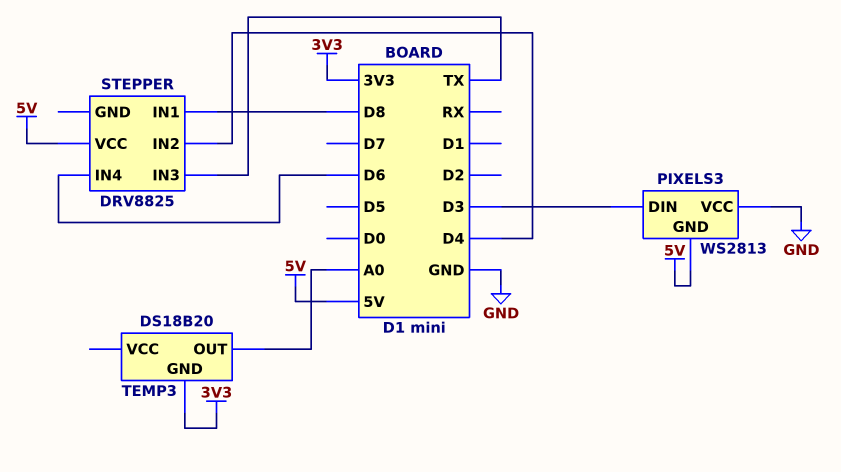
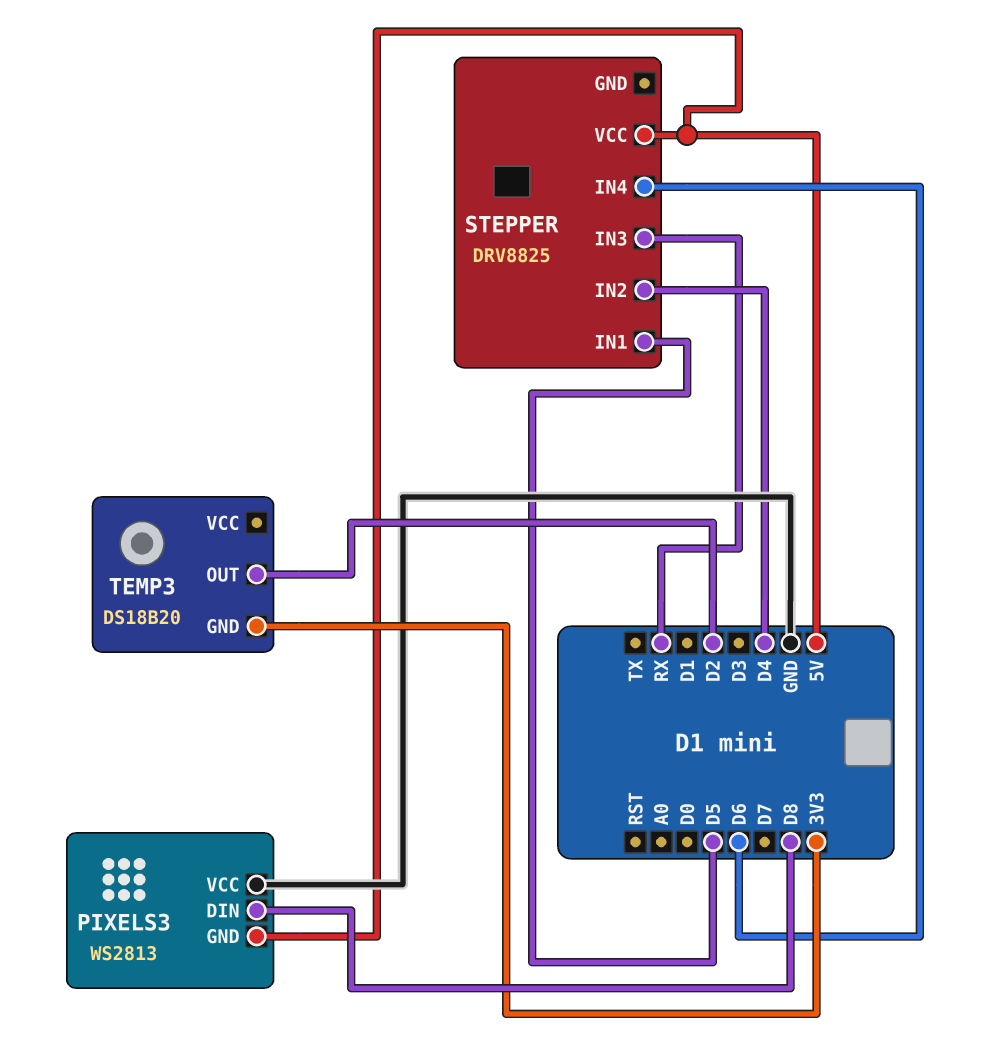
PIXELS3 pin DIN: D3 -> D8
STEPPER pin IN1: D8 -> D5
STEPPER pin IN3: TX -> RX
TEMP3 pin OUT: A0 -> D2

